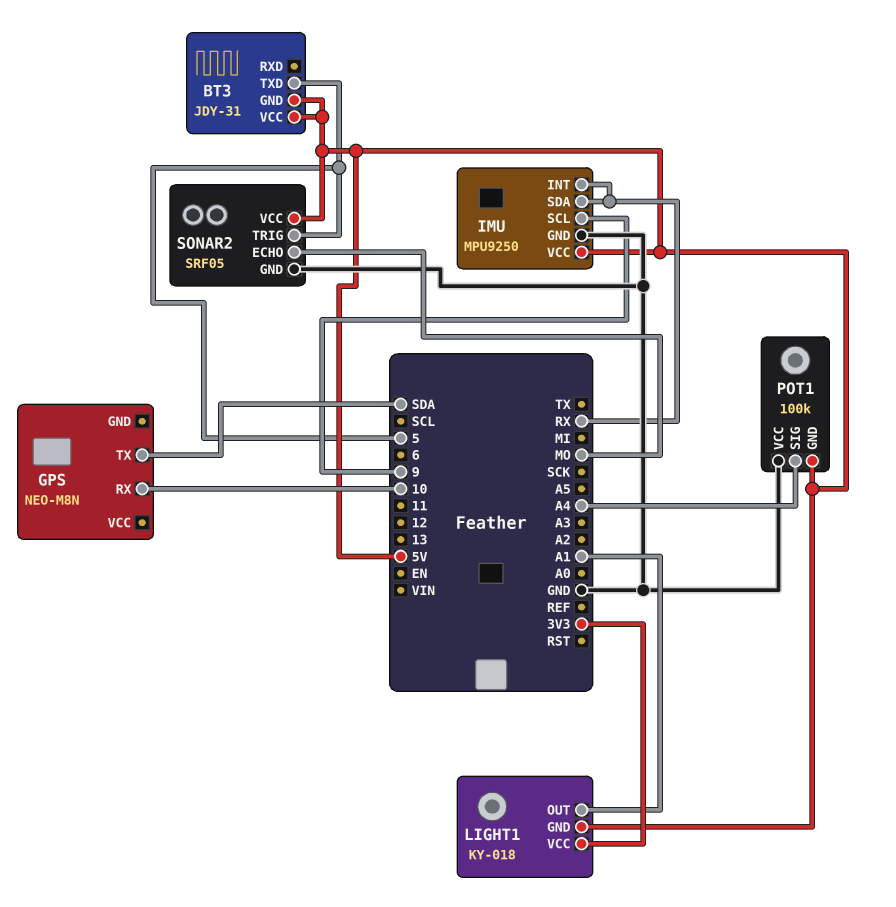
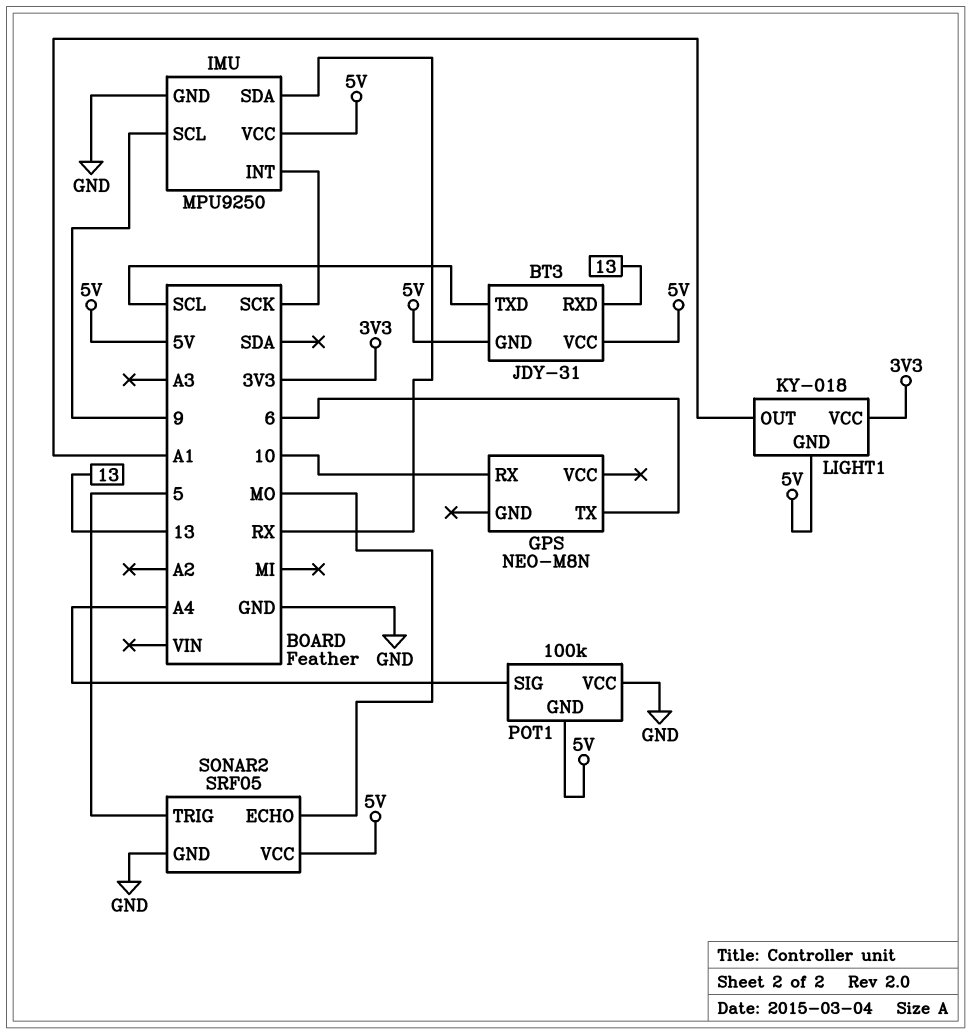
BT3 pin RXD: none -> 13
BT3 pin TXD: 5 -> SCL
GPS pin TX: SDA -> 6
IMU pin INT: RX -> SCK

